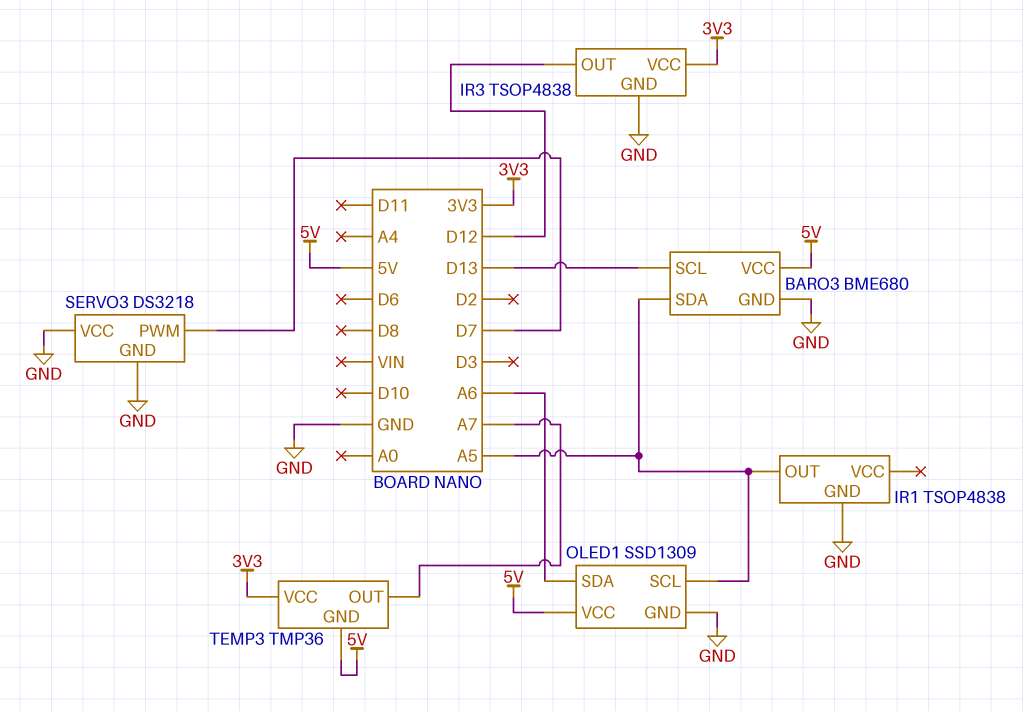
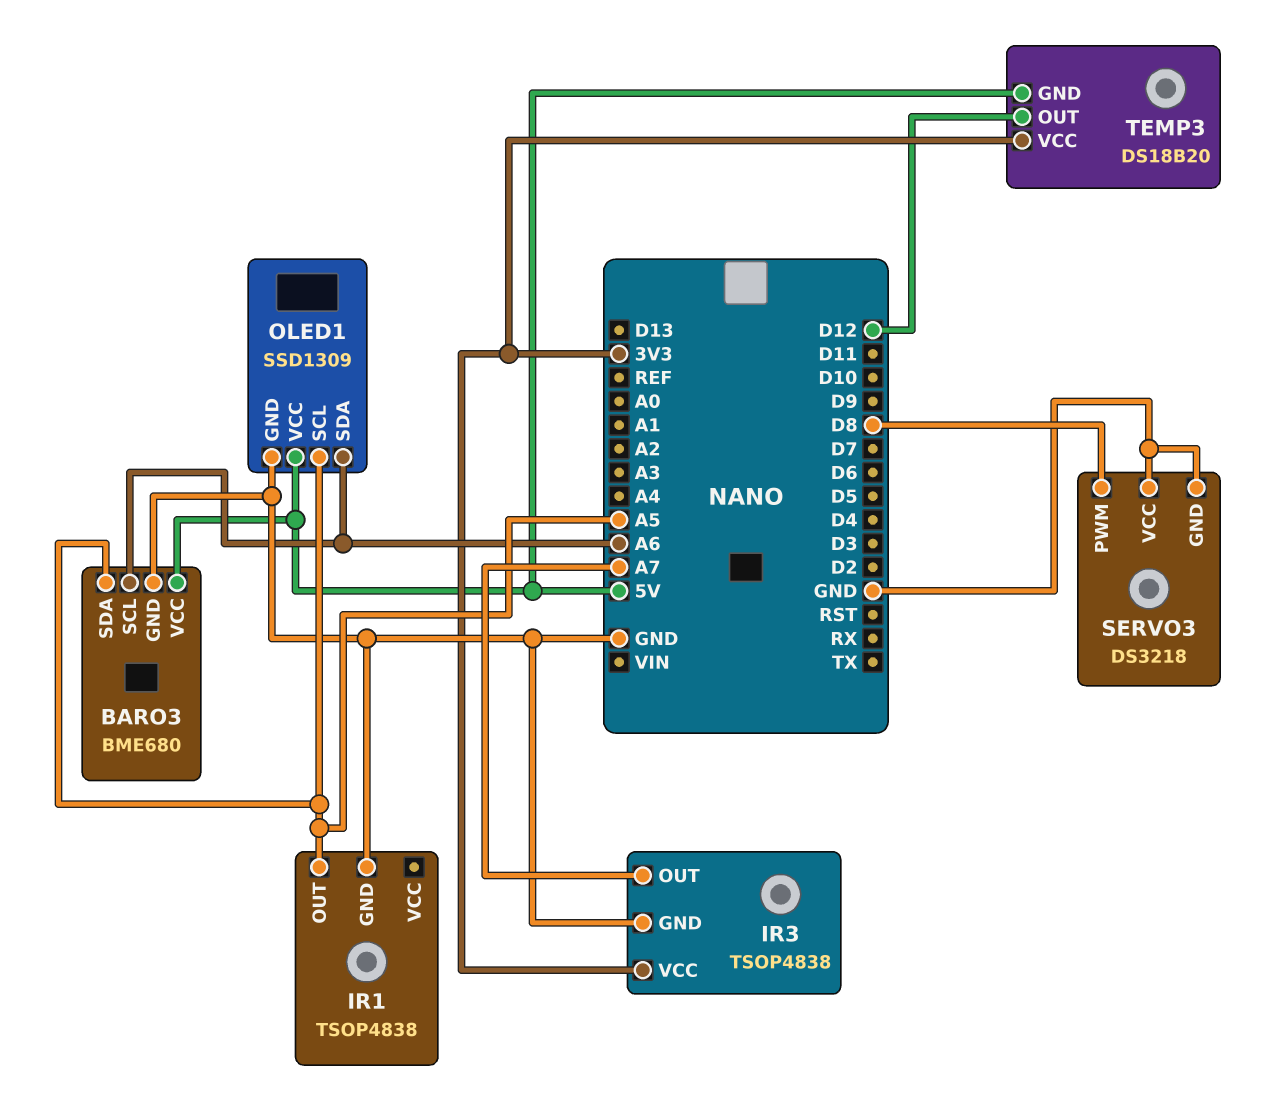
BARO3 pin SCL: D13 -> A6
IR3 pin OUT: D12 -> A7
SERVO3 pin PWM: D7 -> D8
TEMP3: TMP36 -> DS18B20
TEMP3 pin OUT: A7 -> D12

